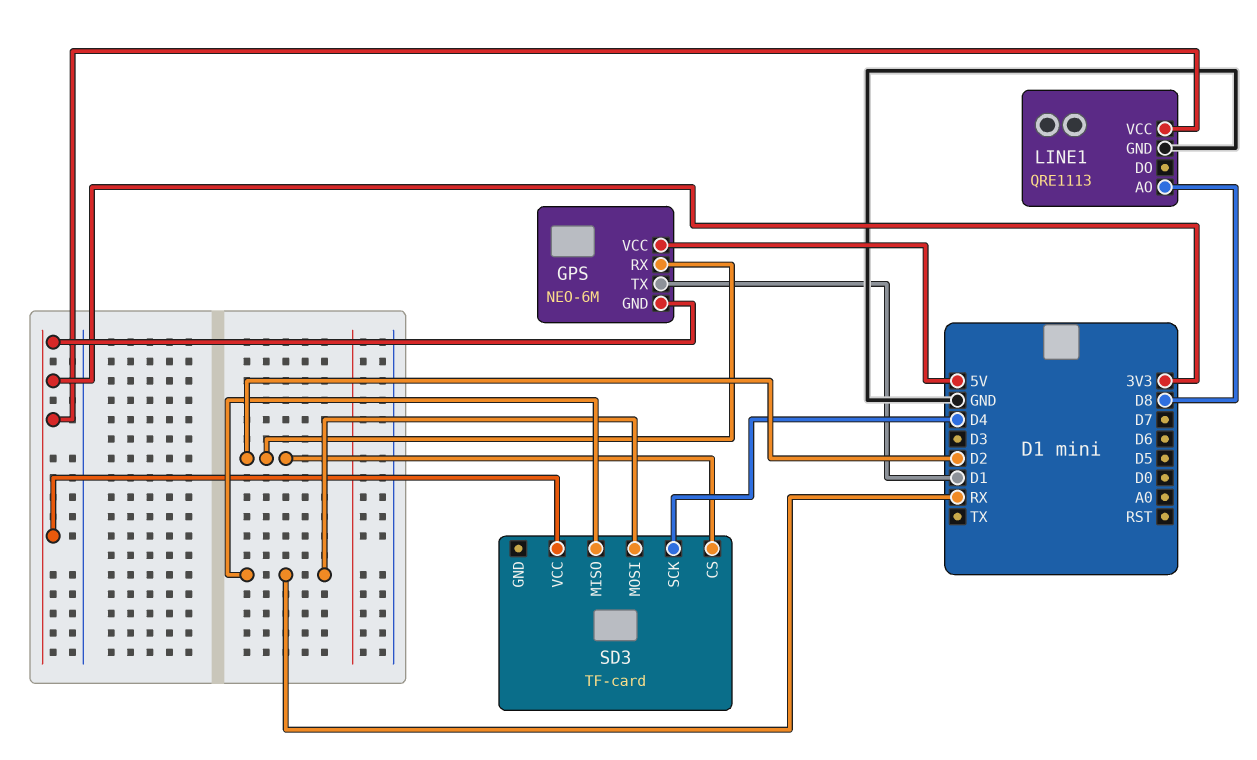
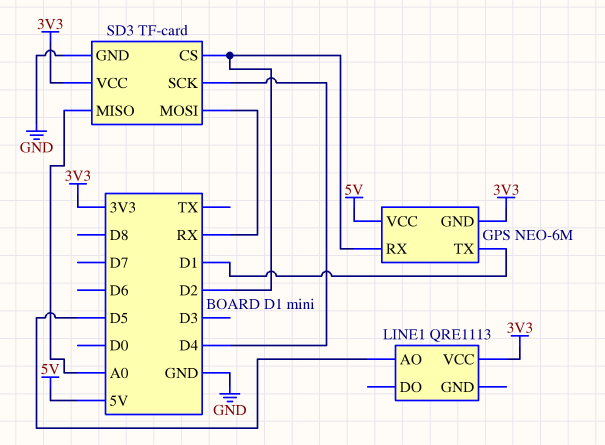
LINE1 pin AO: D8 -> D5
LINE1 pin GND: GND -> none
SD3 pin GND: none -> GND
SD3 pin MISO: RX -> A0

